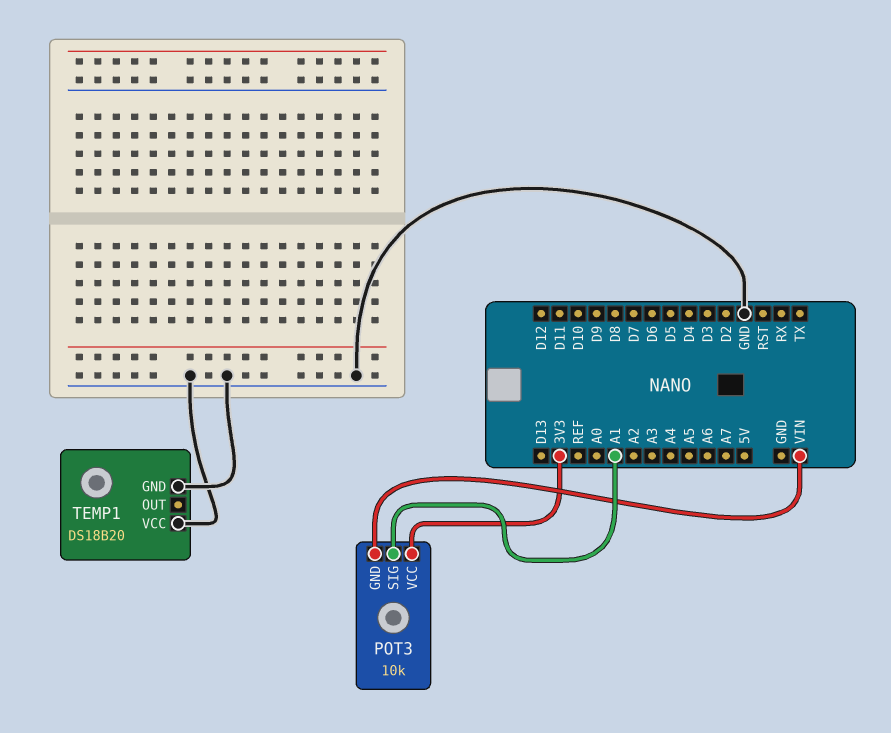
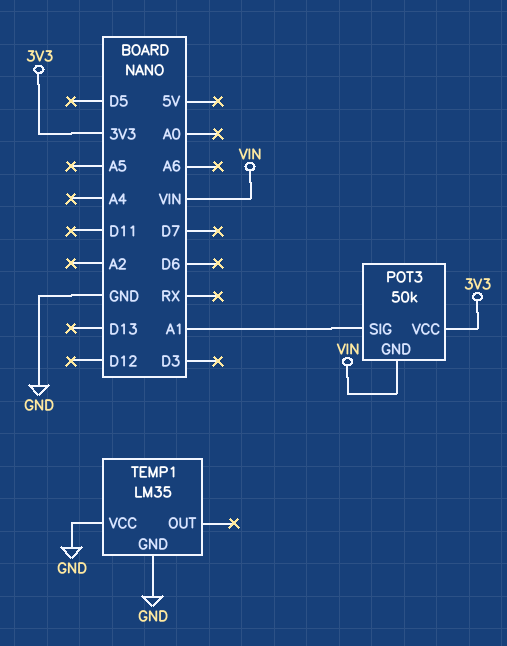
POT3: 10k -> 50k
TEMP1: DS18B20 -> LM35

